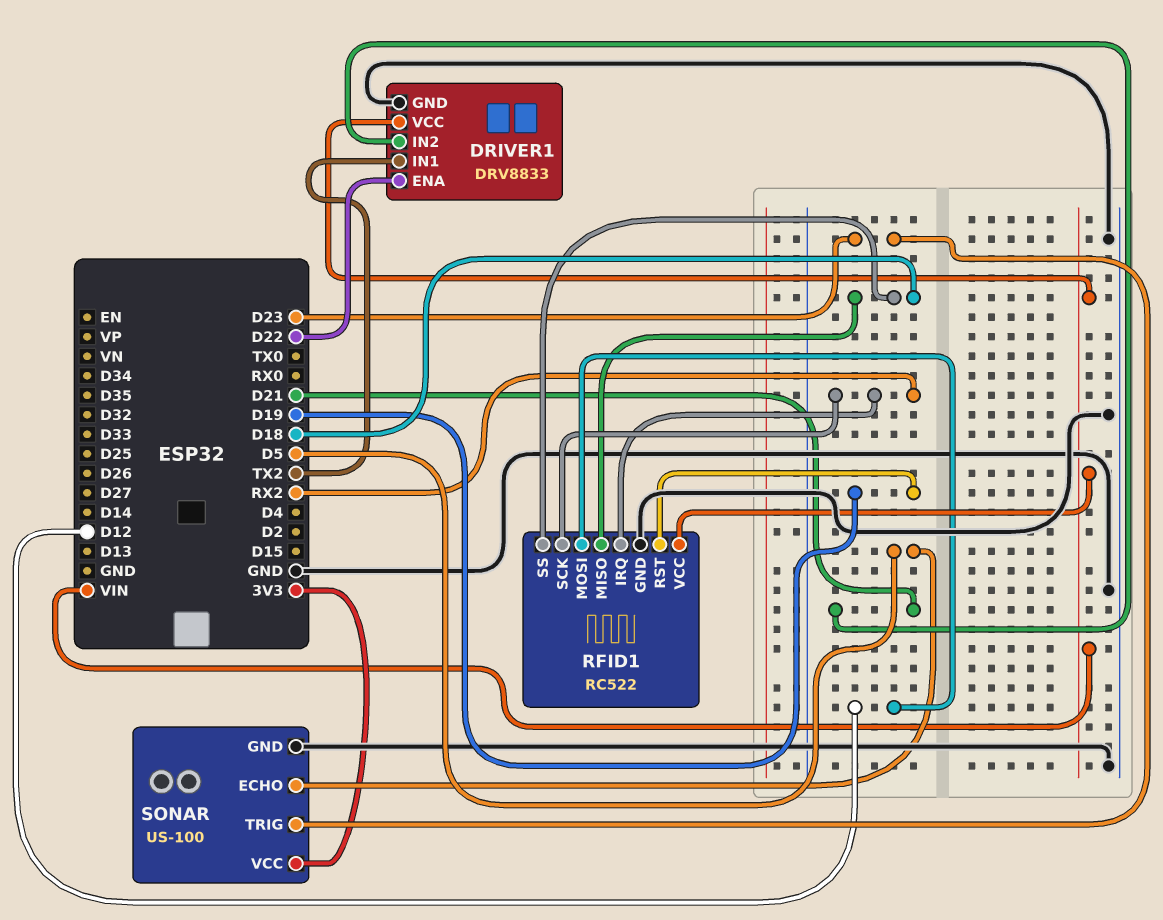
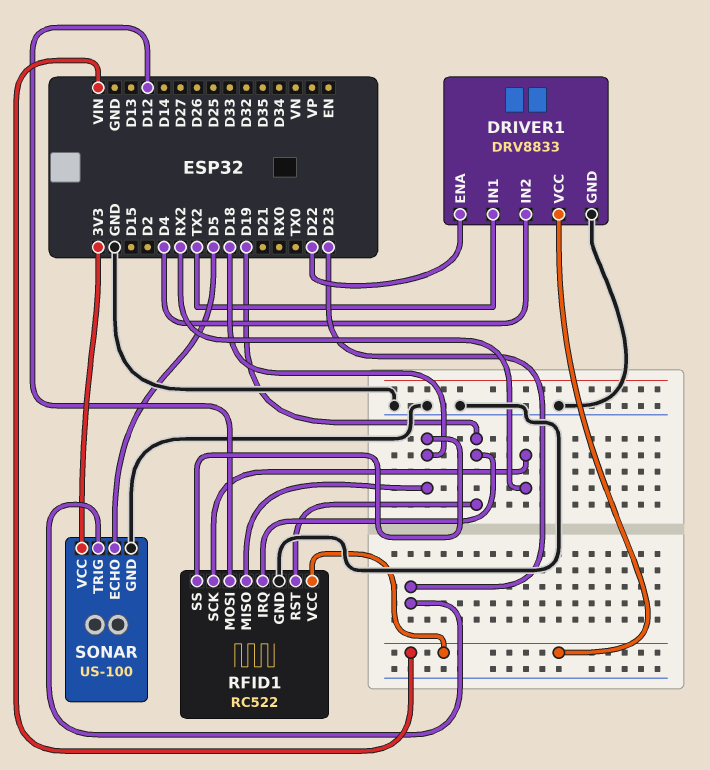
DRIVER1 pin IN2: D21 -> D4
RFID1 pin IRQ: RX2 -> D19

